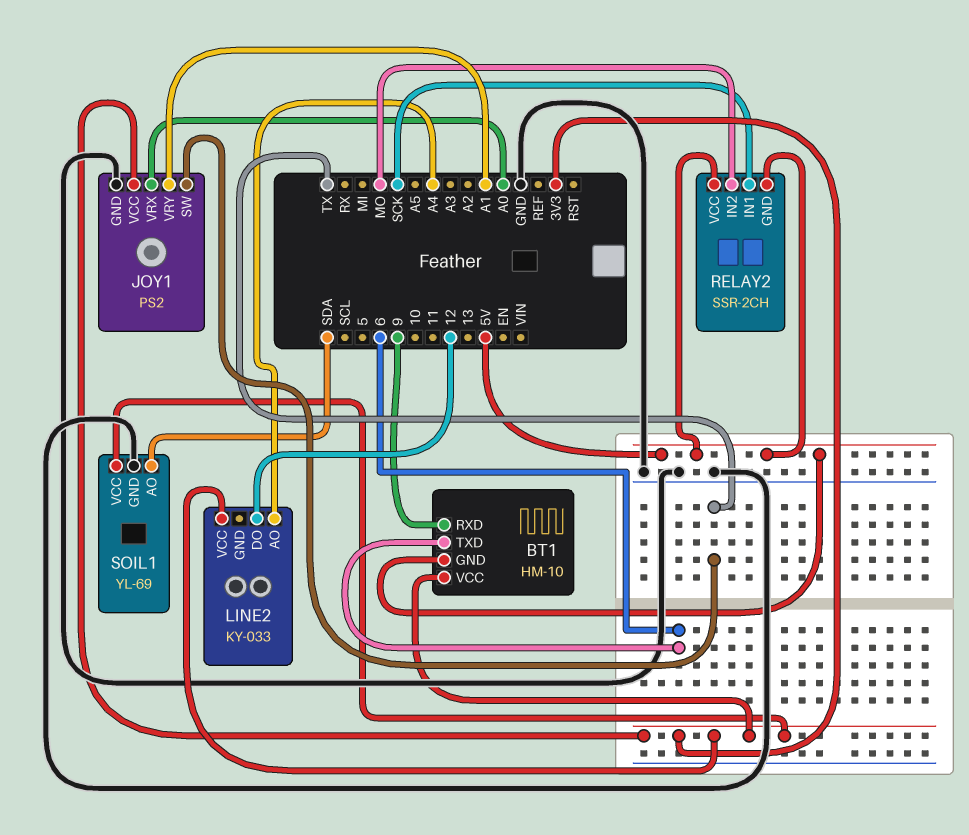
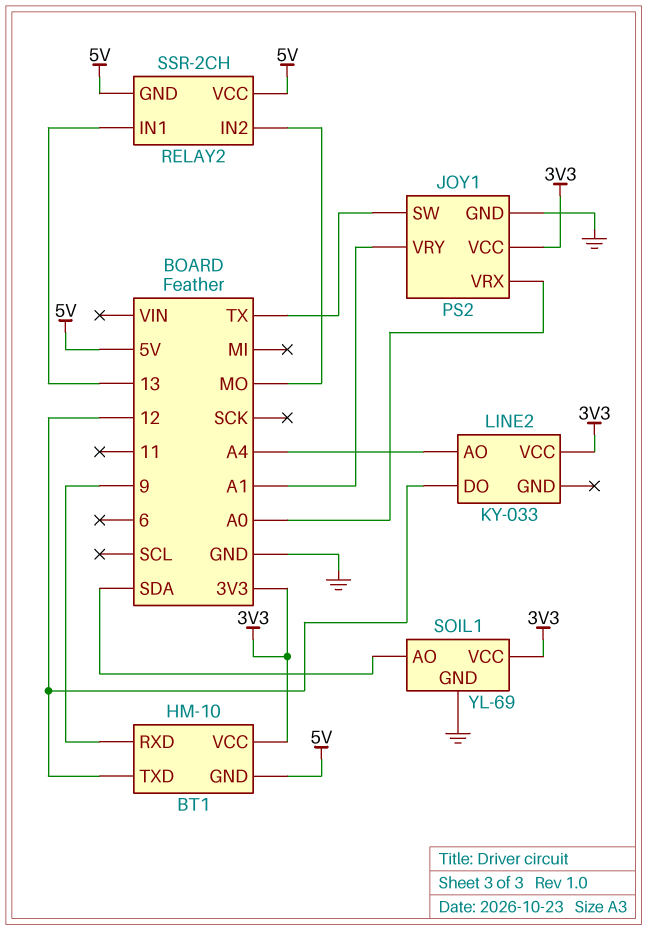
BT1 pin TXD: 6 -> 12
RELAY2 pin IN1: SCK -> 13

